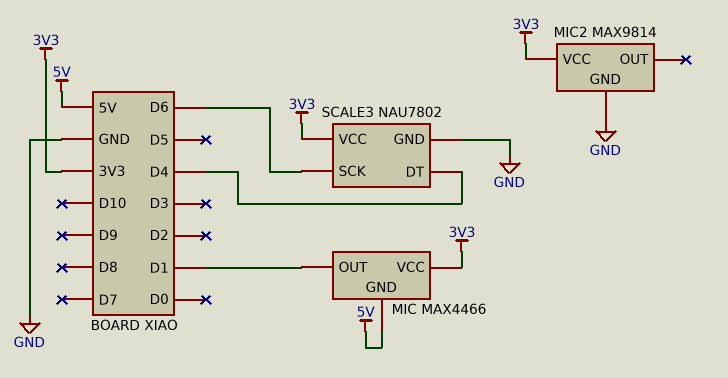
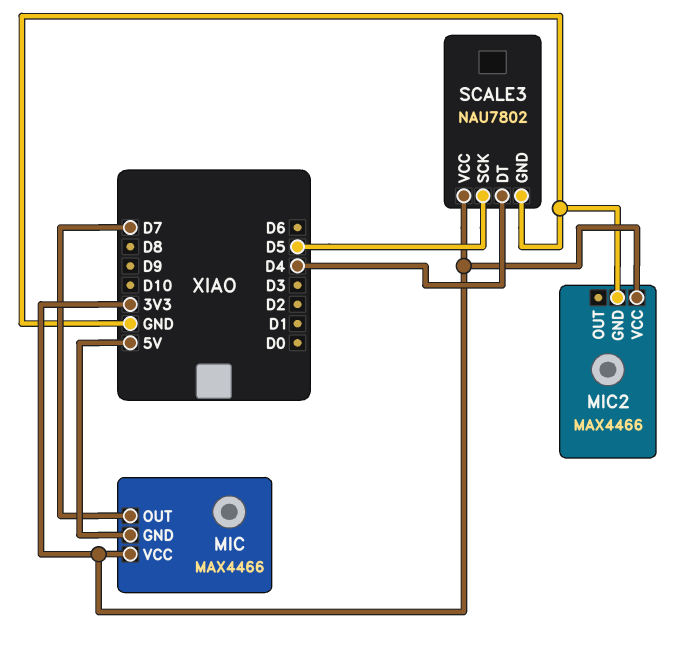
MIC pin OUT: D1 -> D7
MIC2: MAX9814 -> MAX4466
SCALE3 pin SCK: D6 -> D5

